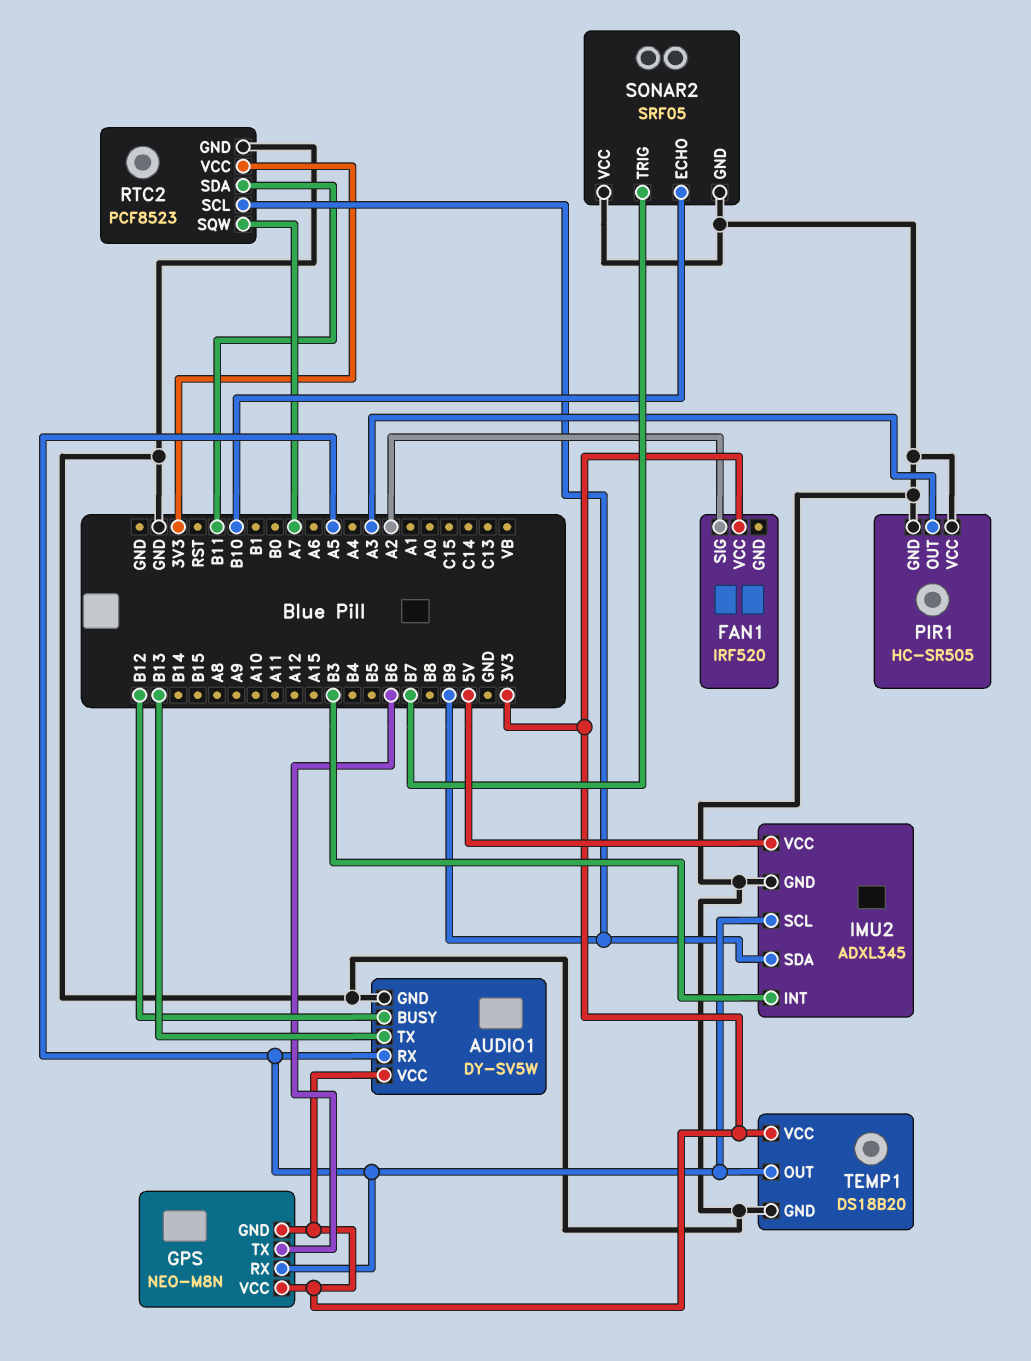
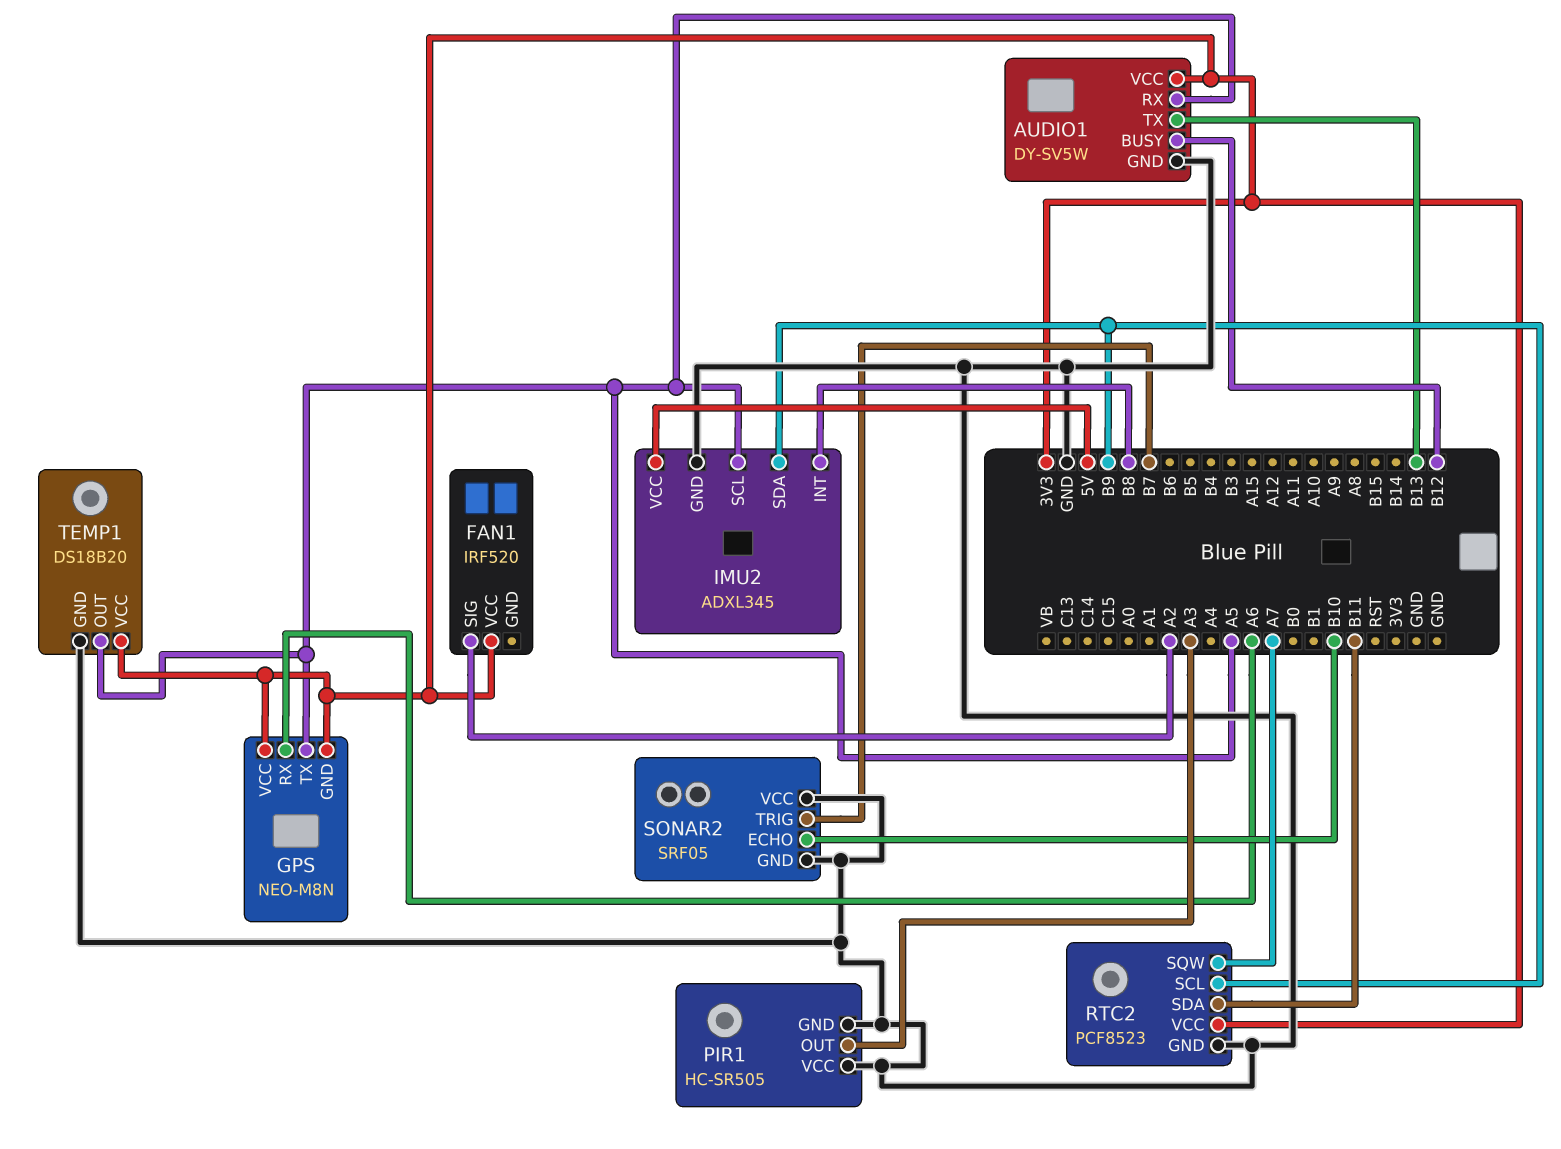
GPS pin RX: A5 -> A6
GPS pin TX: B6 -> A5
IMU2 pin INT: B3 -> B8

